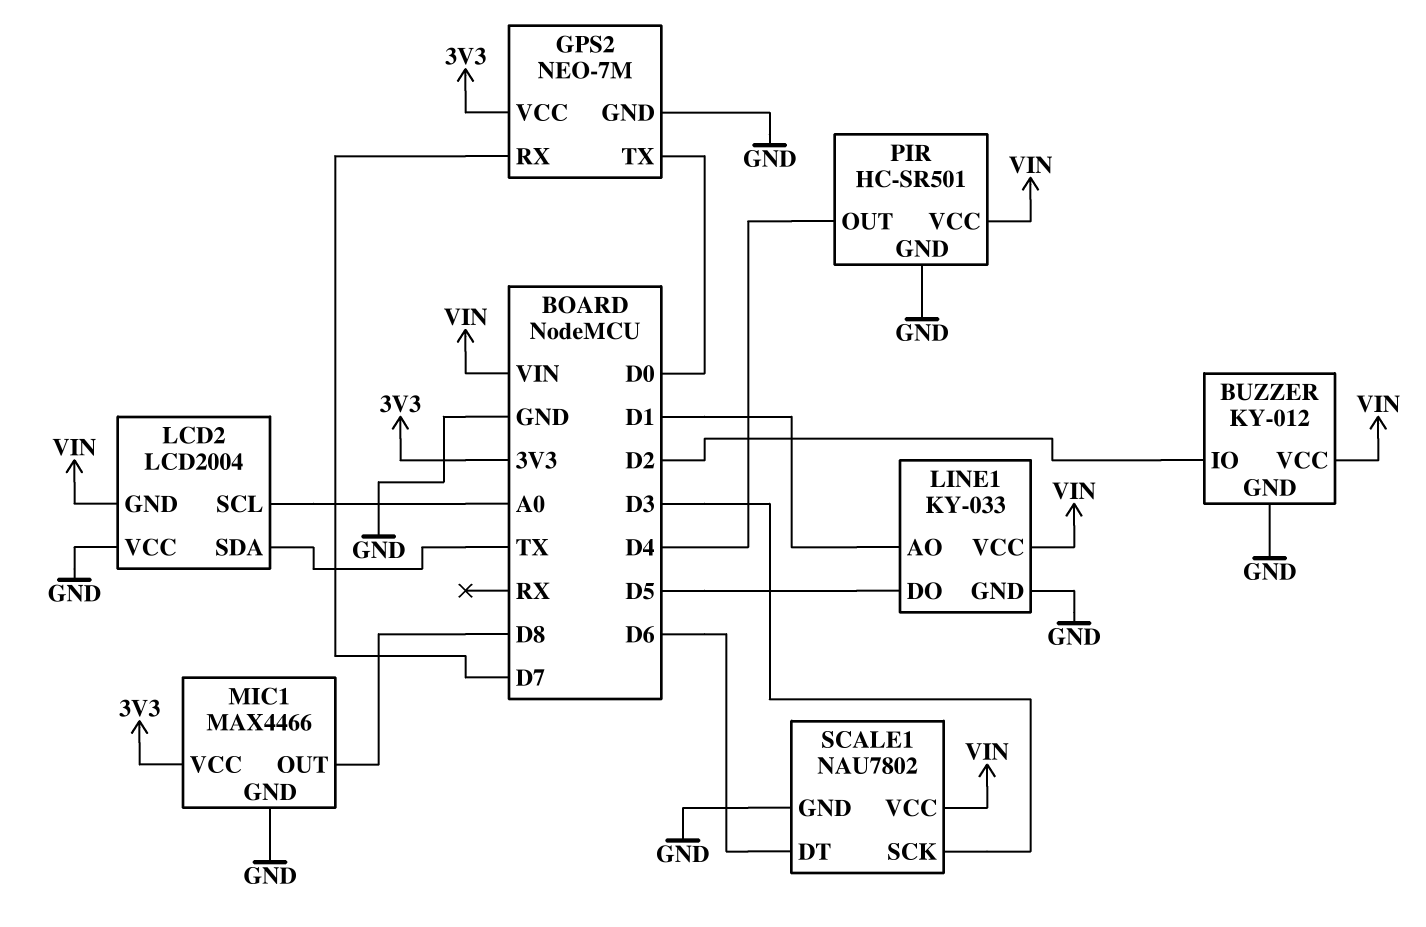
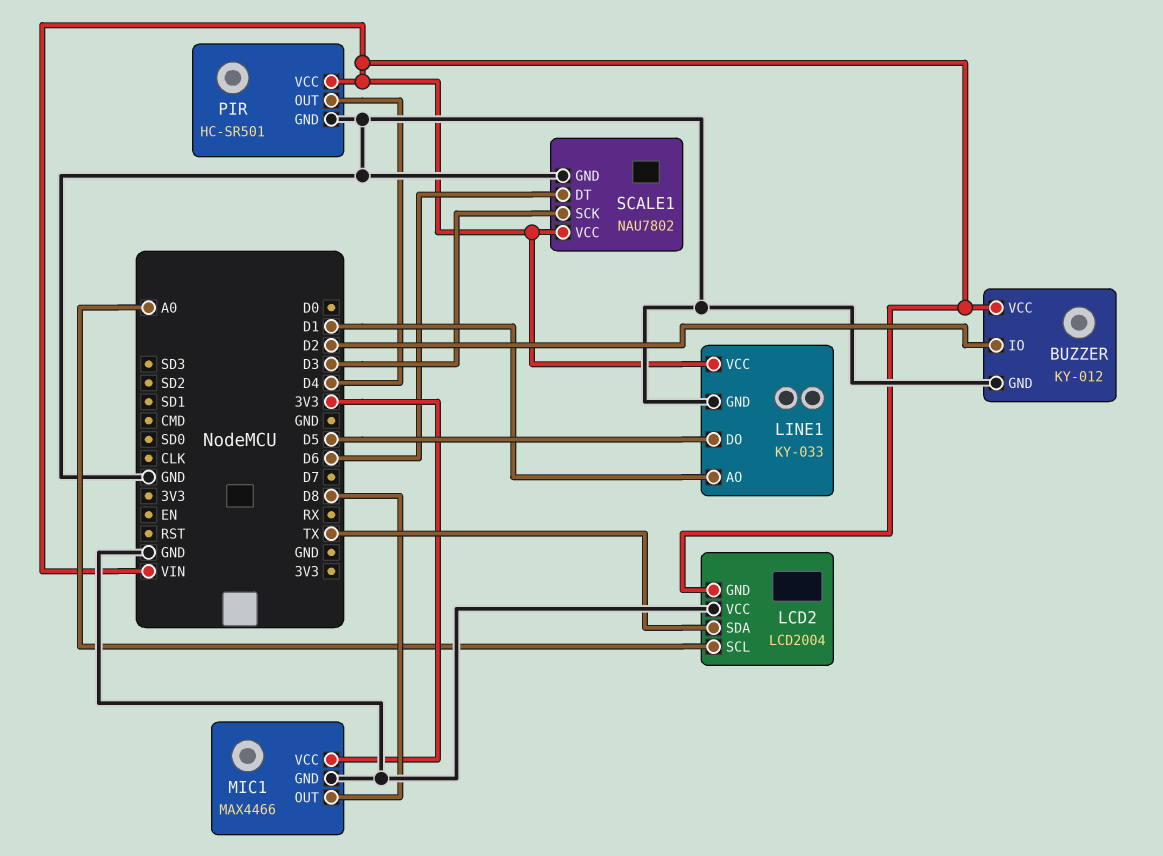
GPS2: NEO-7M -> none
GPS2 pin GND: GND -> none
GPS2 pin RX: D7 -> none
GPS2 pin TX: D0 -> none
GPS2 pin VCC: 3V3 -> none

